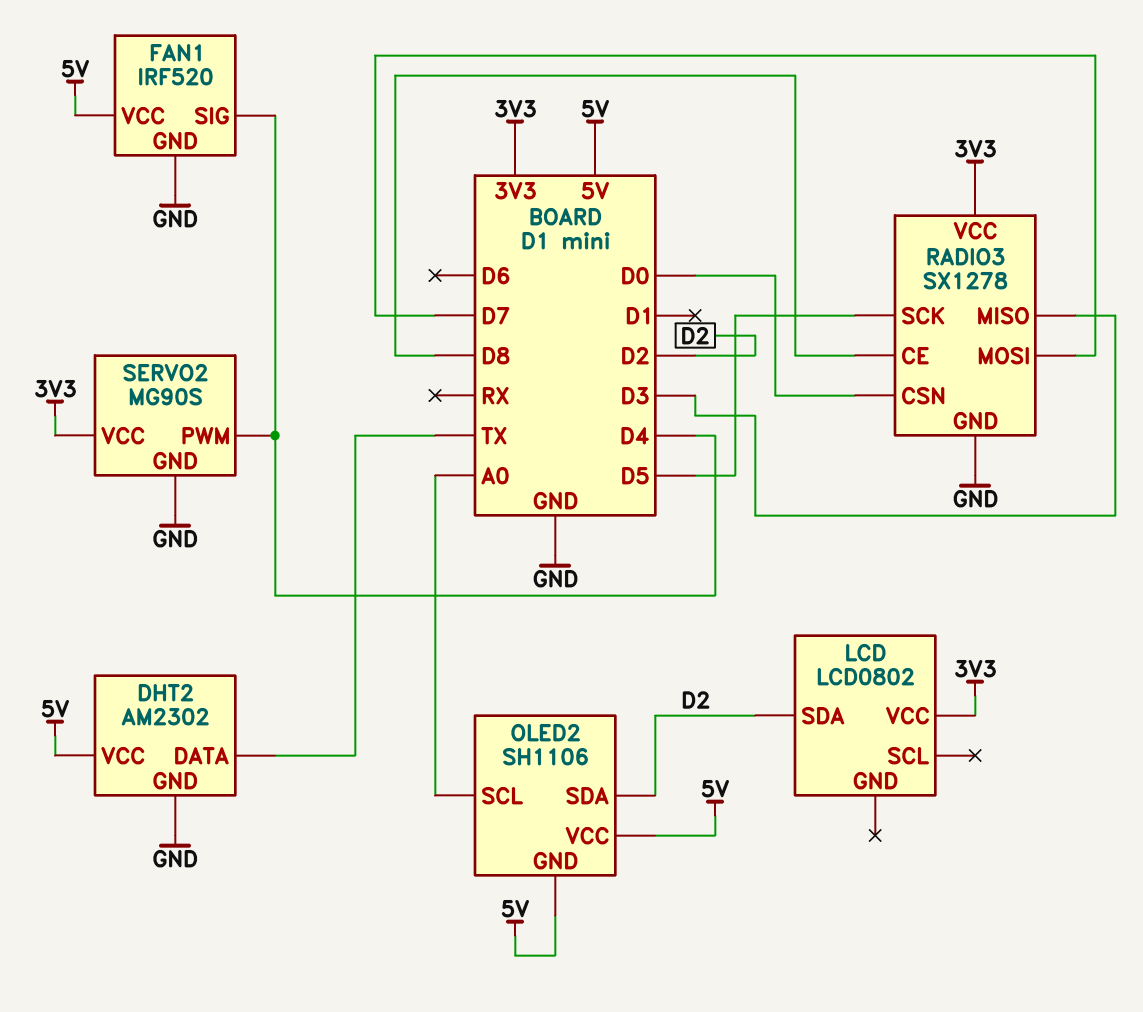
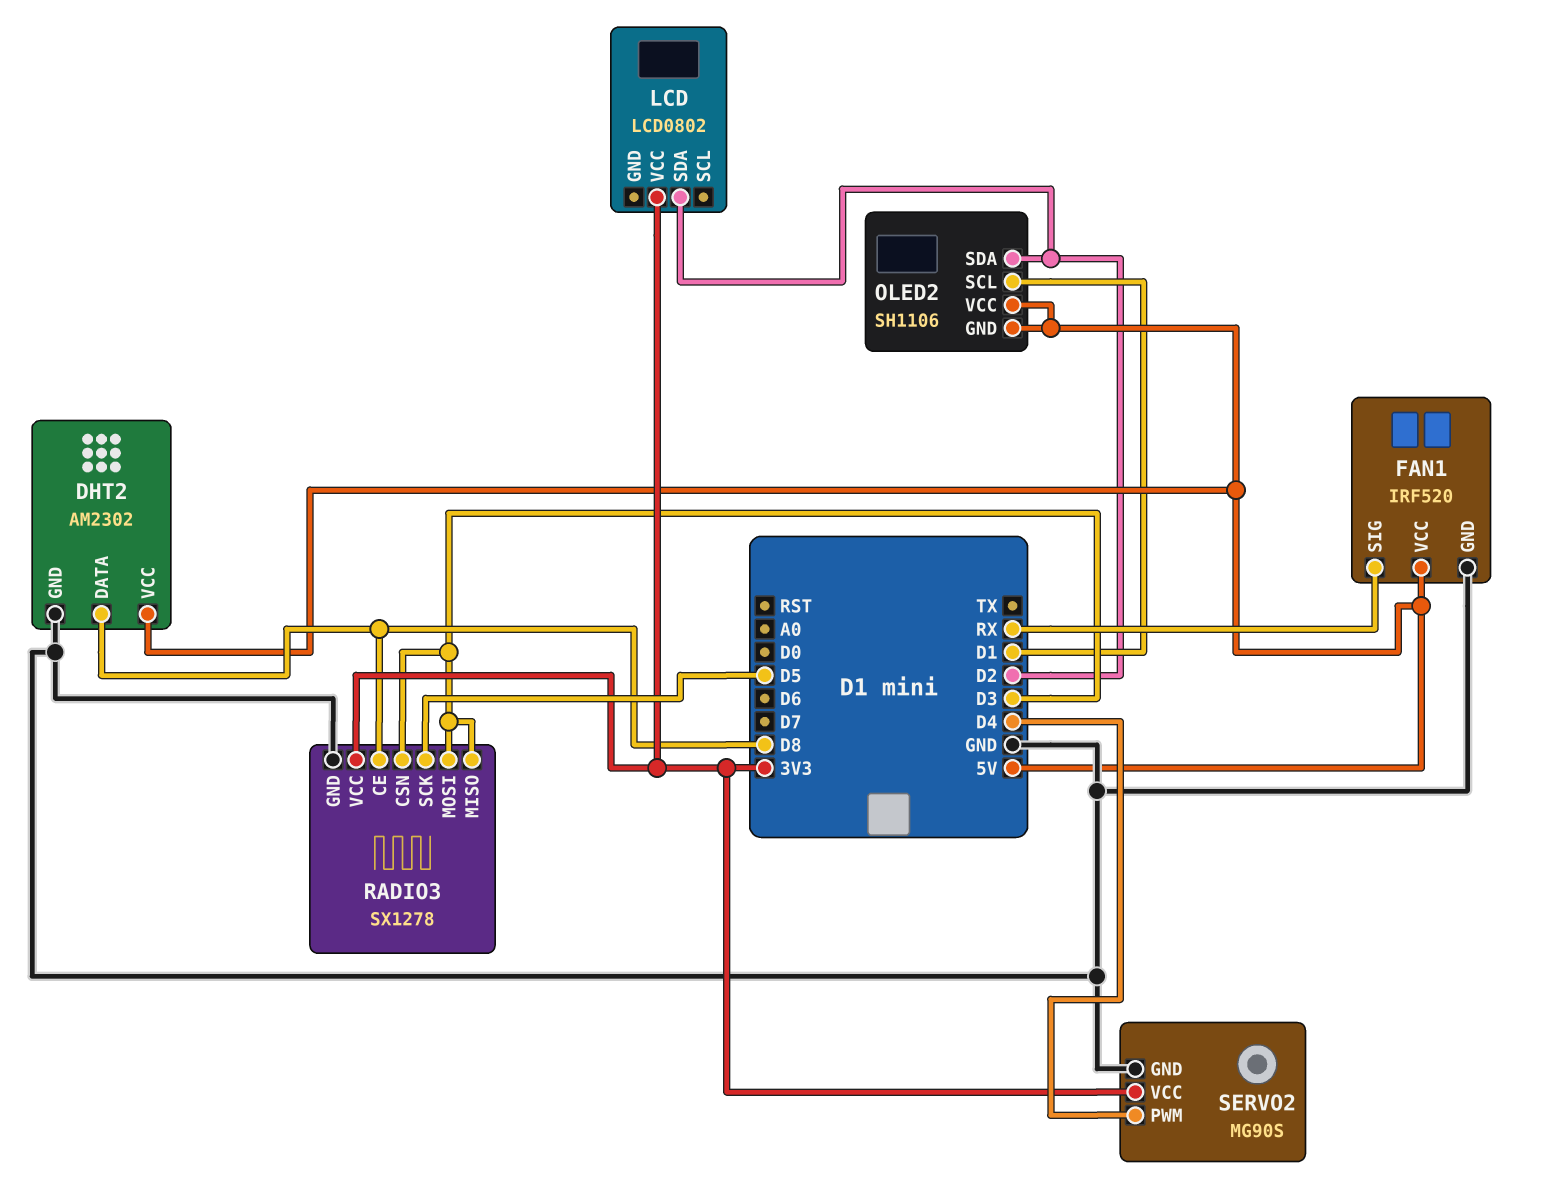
DHT2 pin DATA: TX -> D8
FAN1 pin SIG: D4 -> RX
OLED2 pin SCL: A0 -> D1
RADIO3 pin CSN: D0 -> D3
RADIO3 pin MOSI: D7 -> D3

